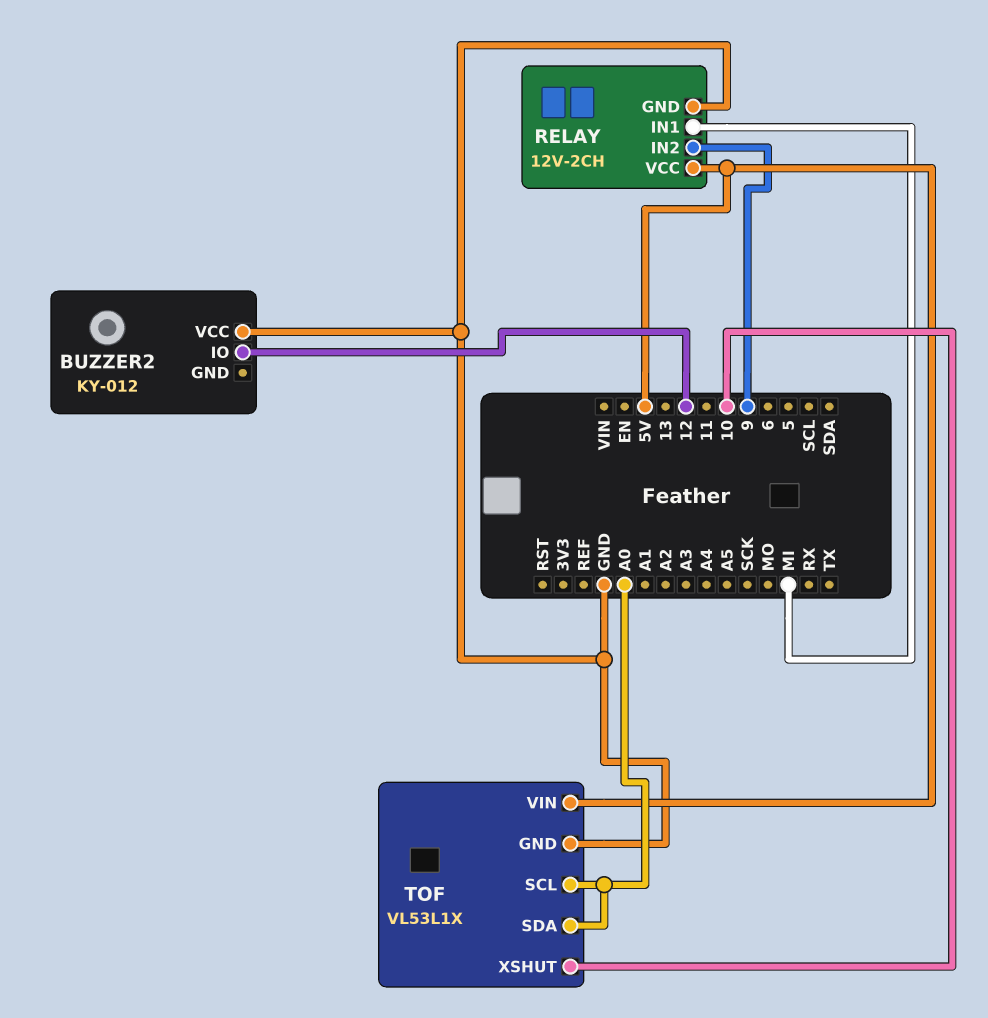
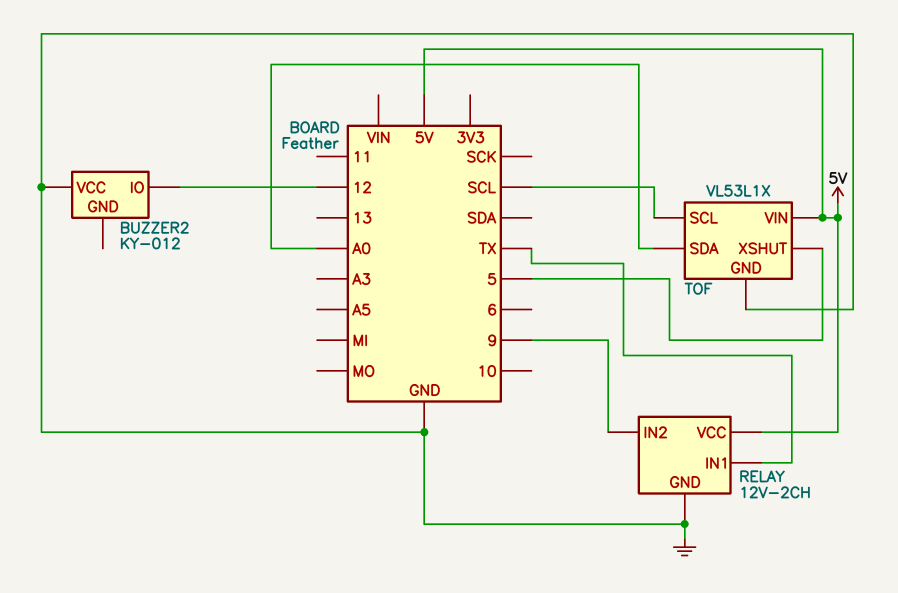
RELAY pin IN1: MI -> TX
TOF pin SCL: A0 -> SCL
TOF pin XSHUT: 10 -> 5

